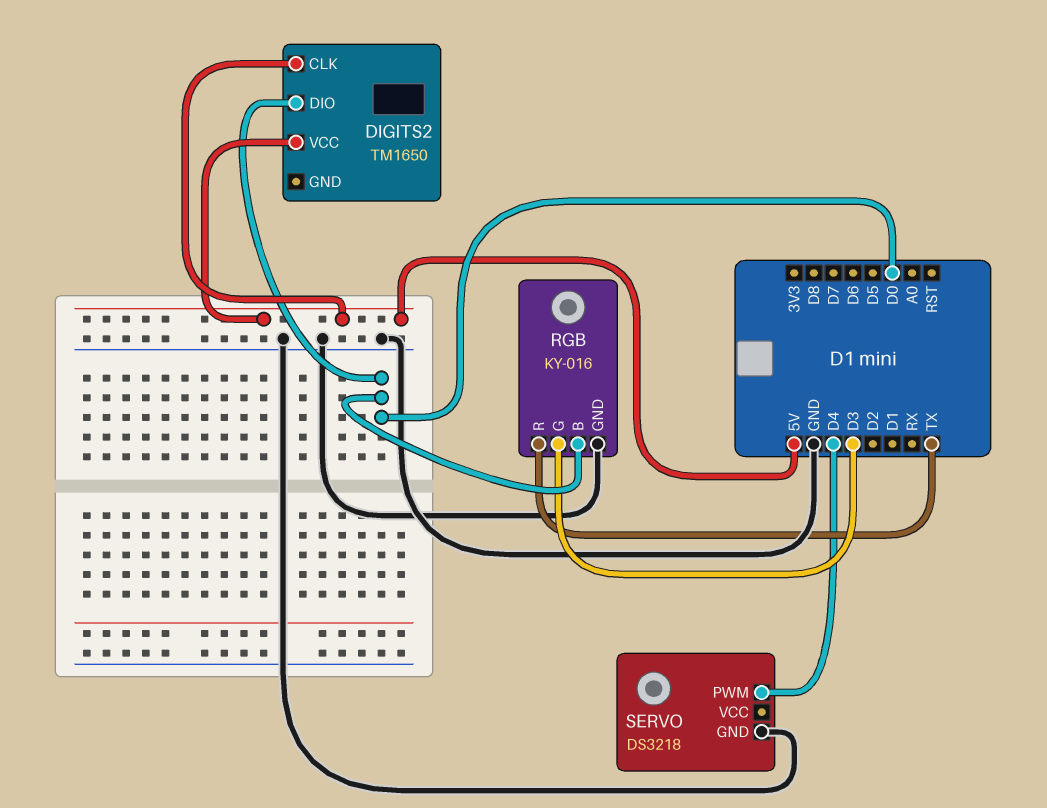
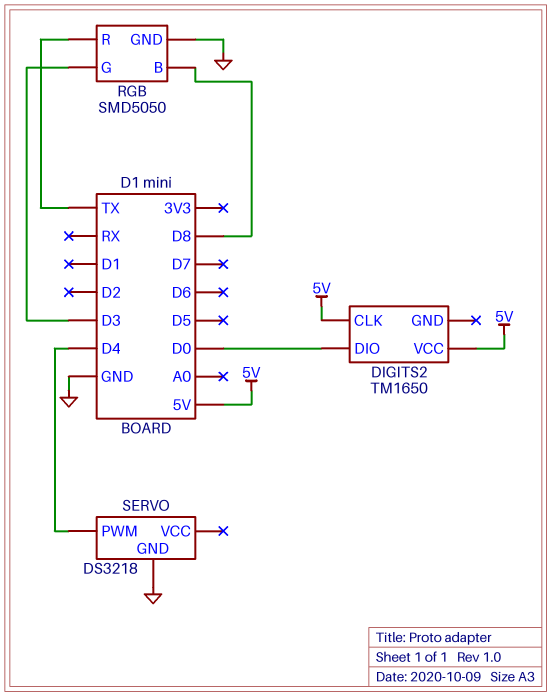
RGB: KY-016 -> SMD5050
RGB pin B: D0 -> D8

